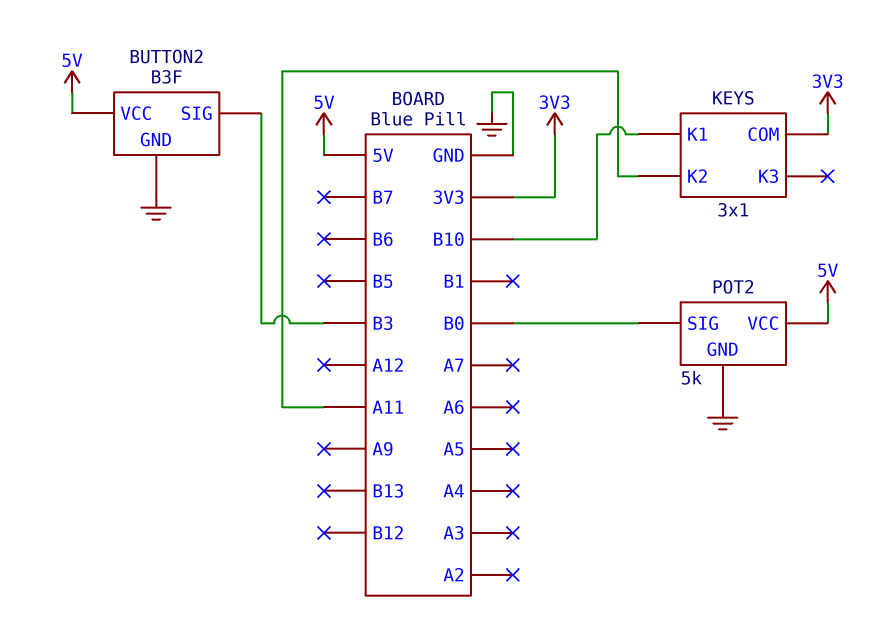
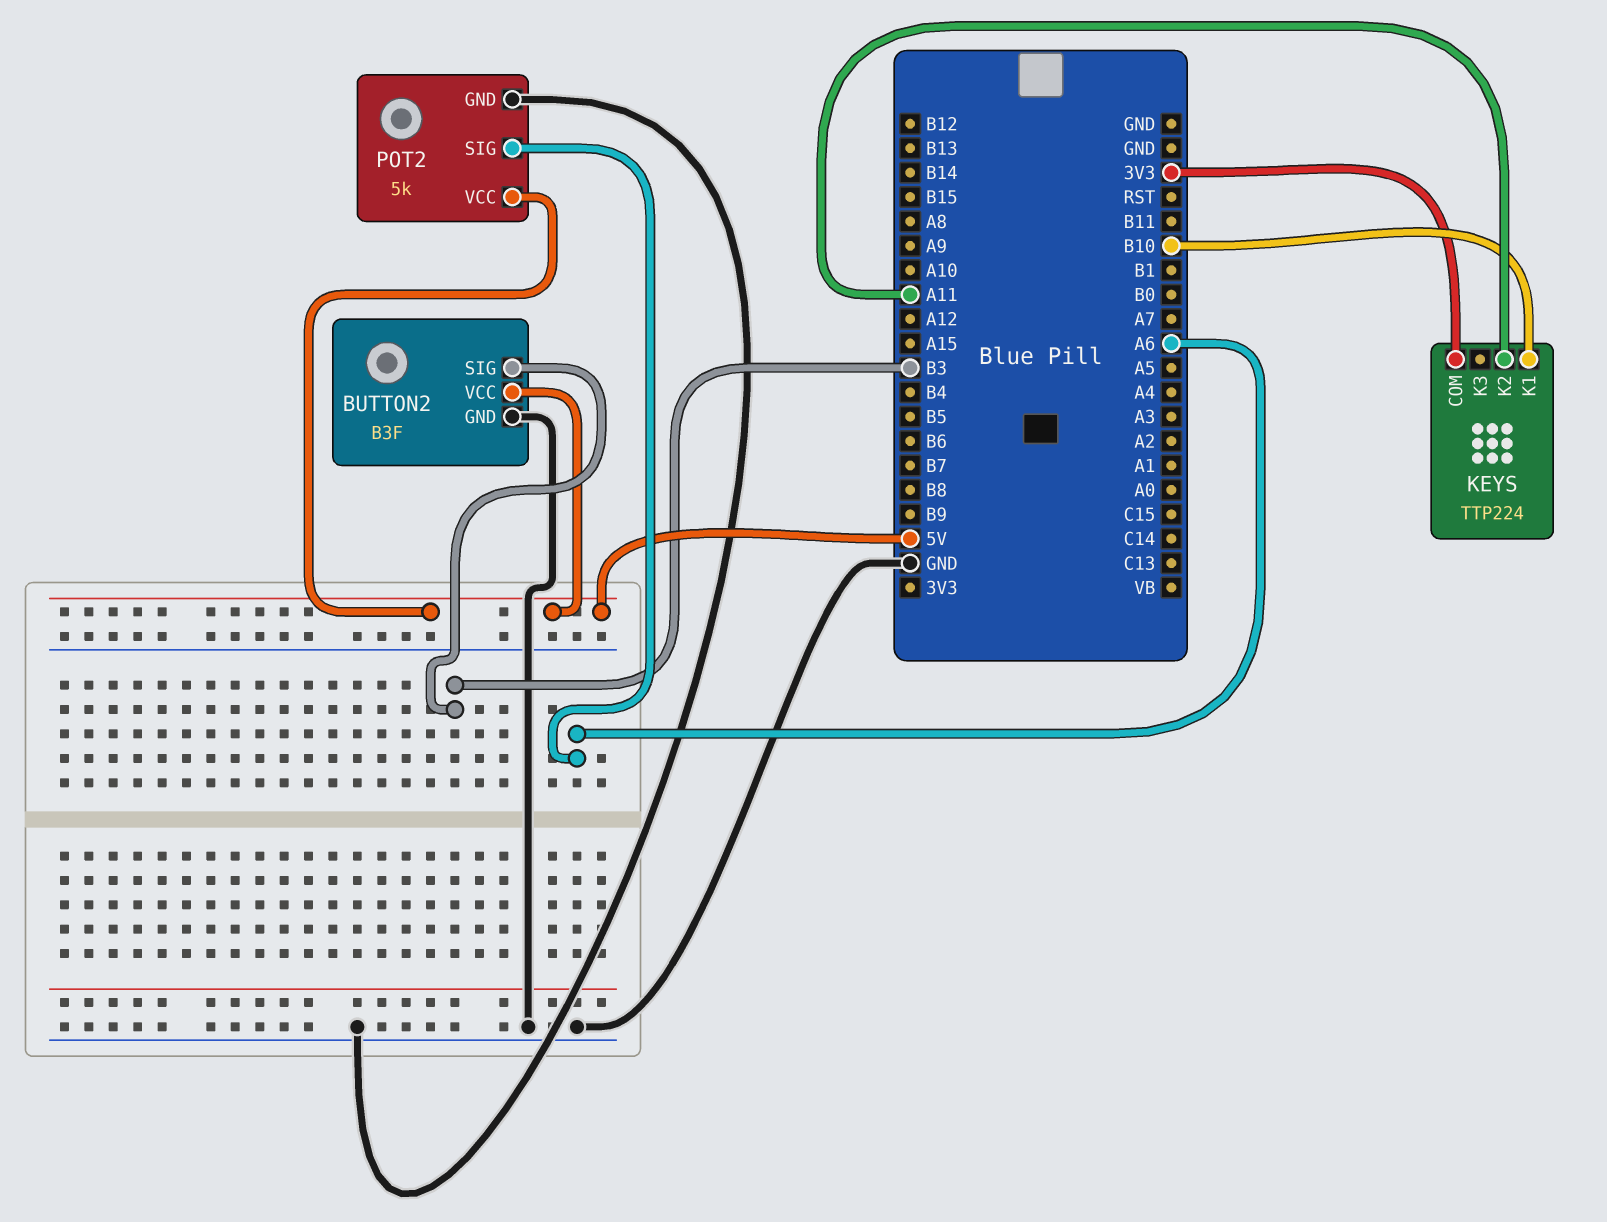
KEYS: 3x1 -> TTP224
POT2 pin SIG: B0 -> A6

